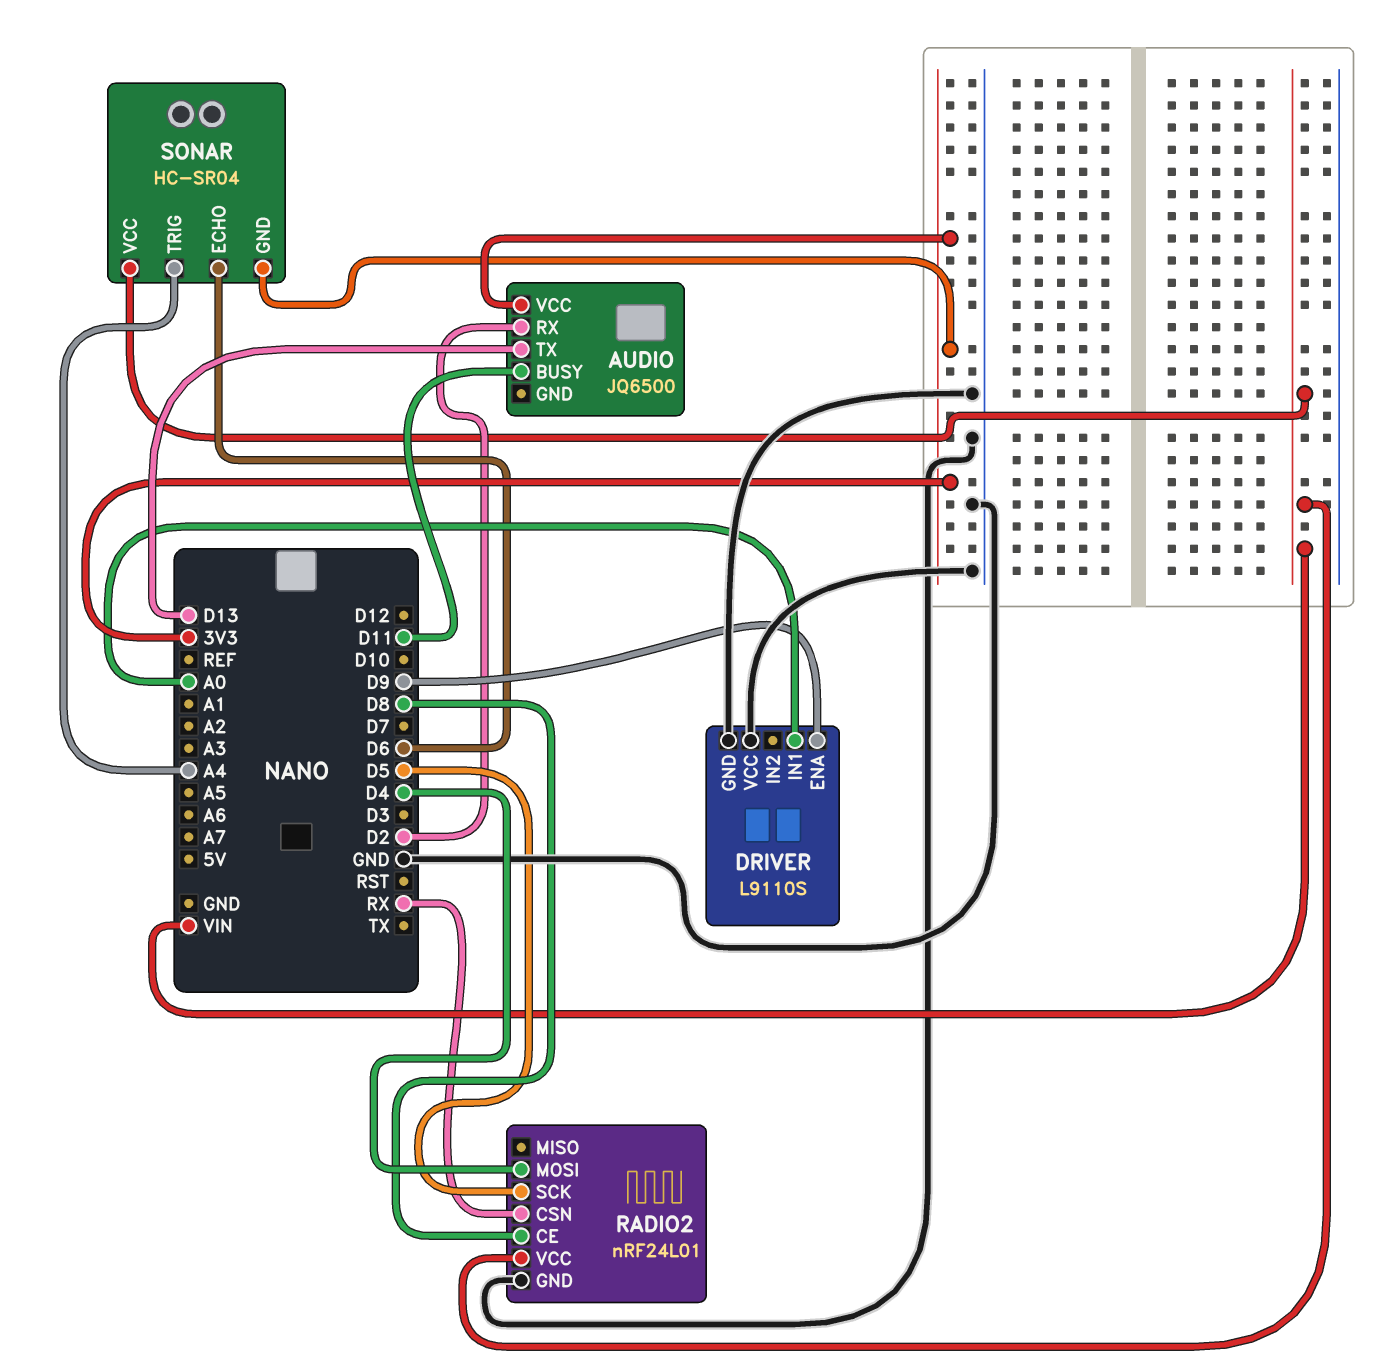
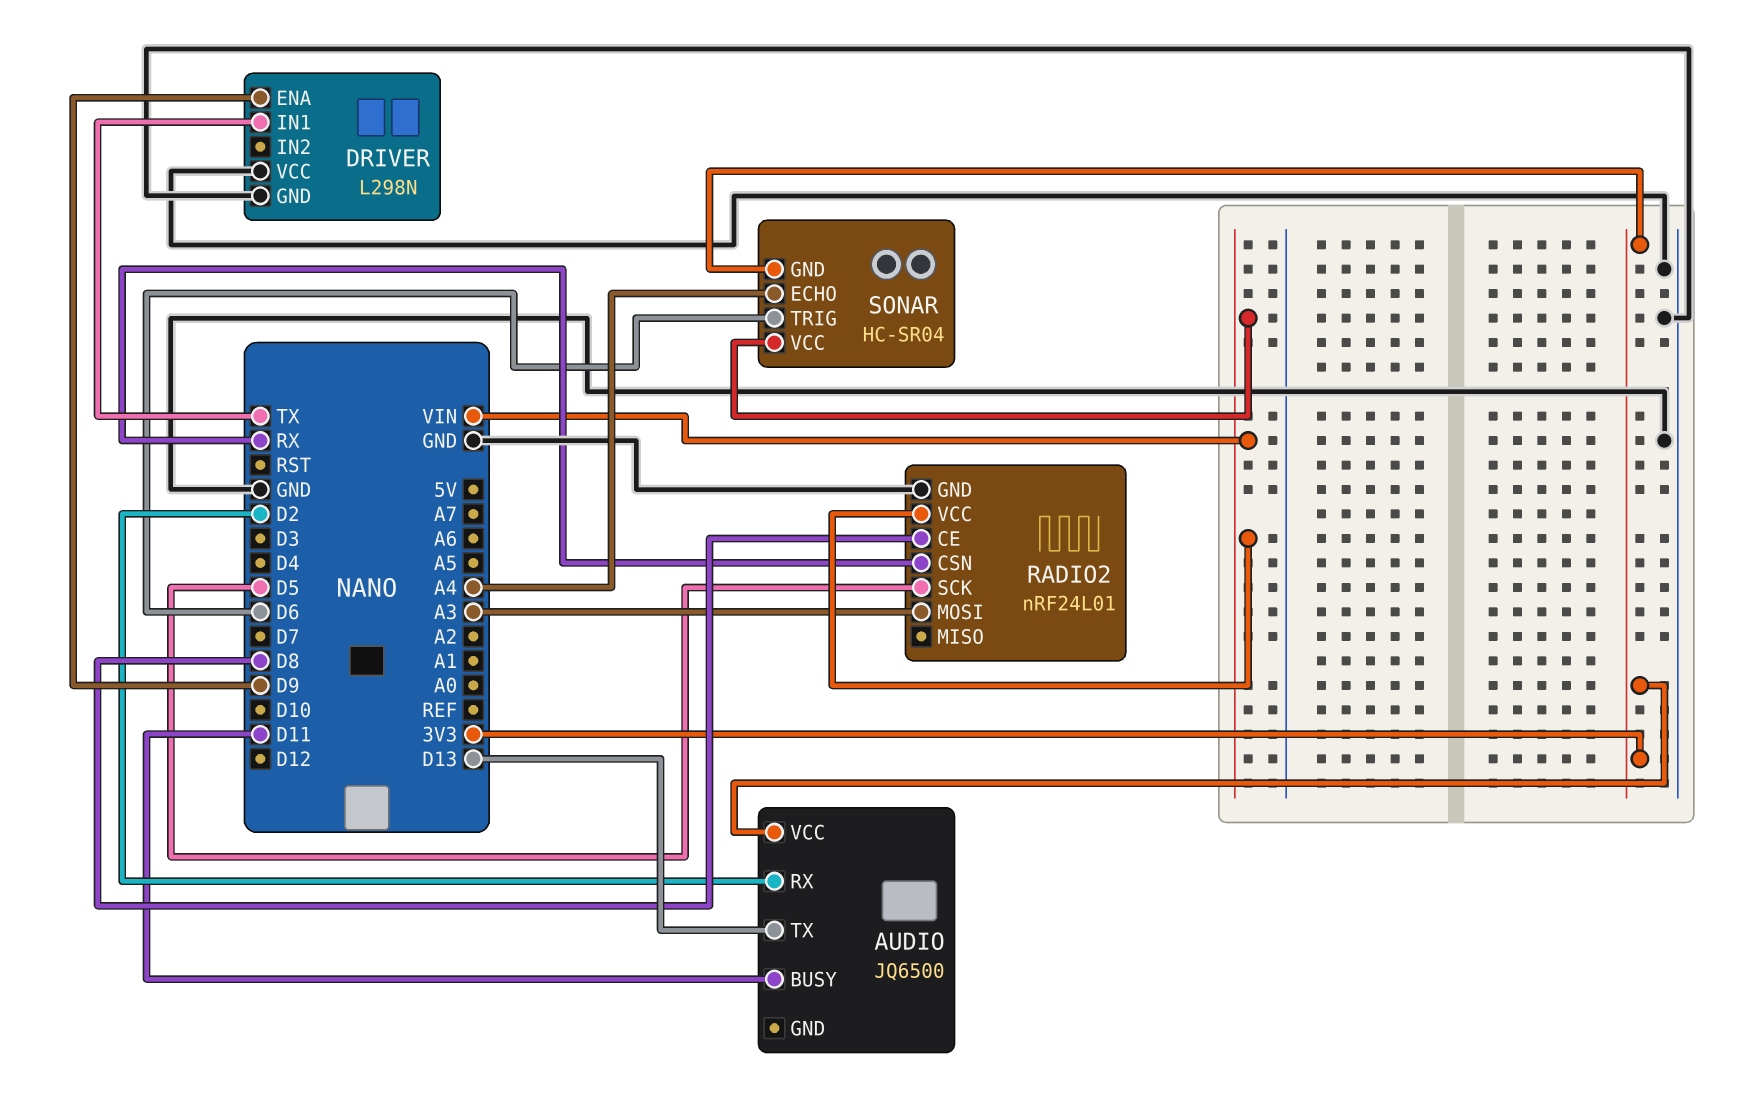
DRIVER: L9110S -> L298N
DRIVER pin IN1: A0 -> TX
RADIO2 pin MOSI: D4 -> A3
SONAR pin ECHO: D6 -> A4
SONAR pin TRIG: A4 -> D6

